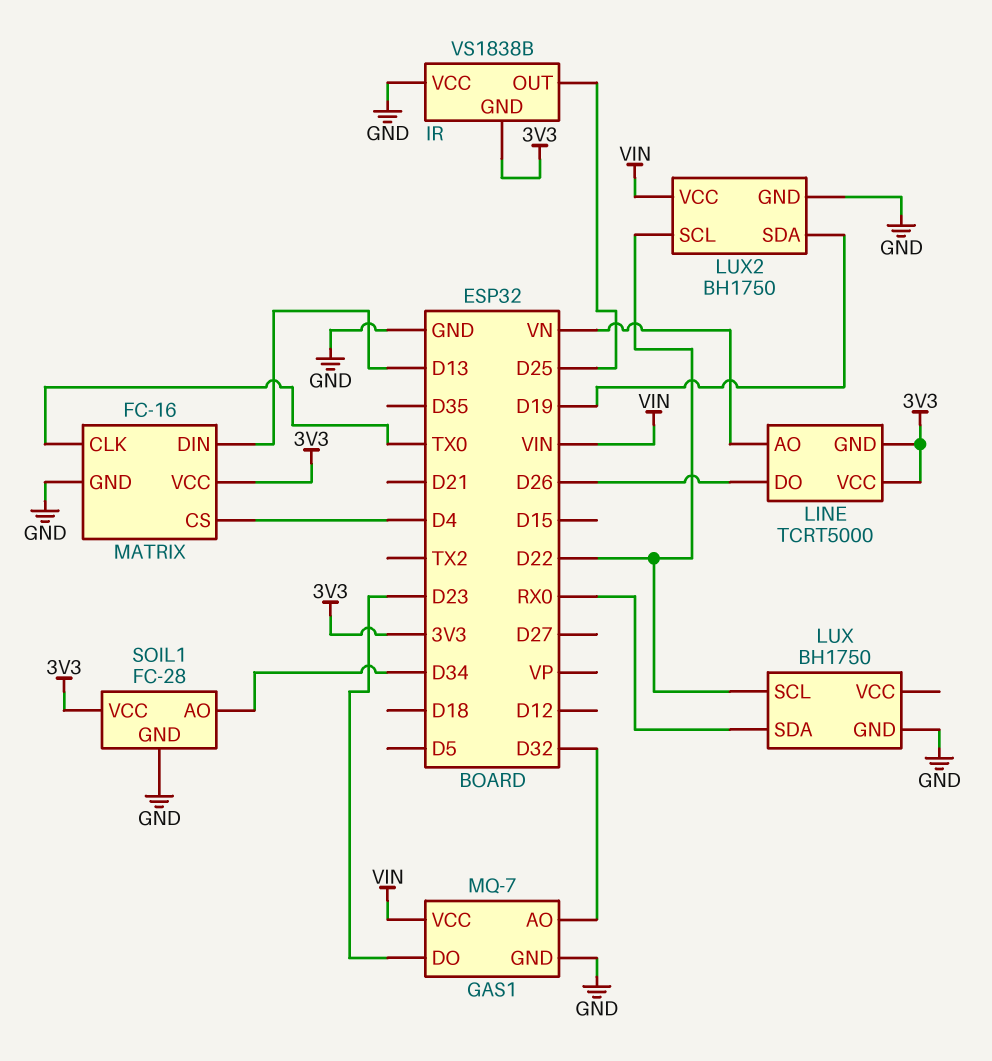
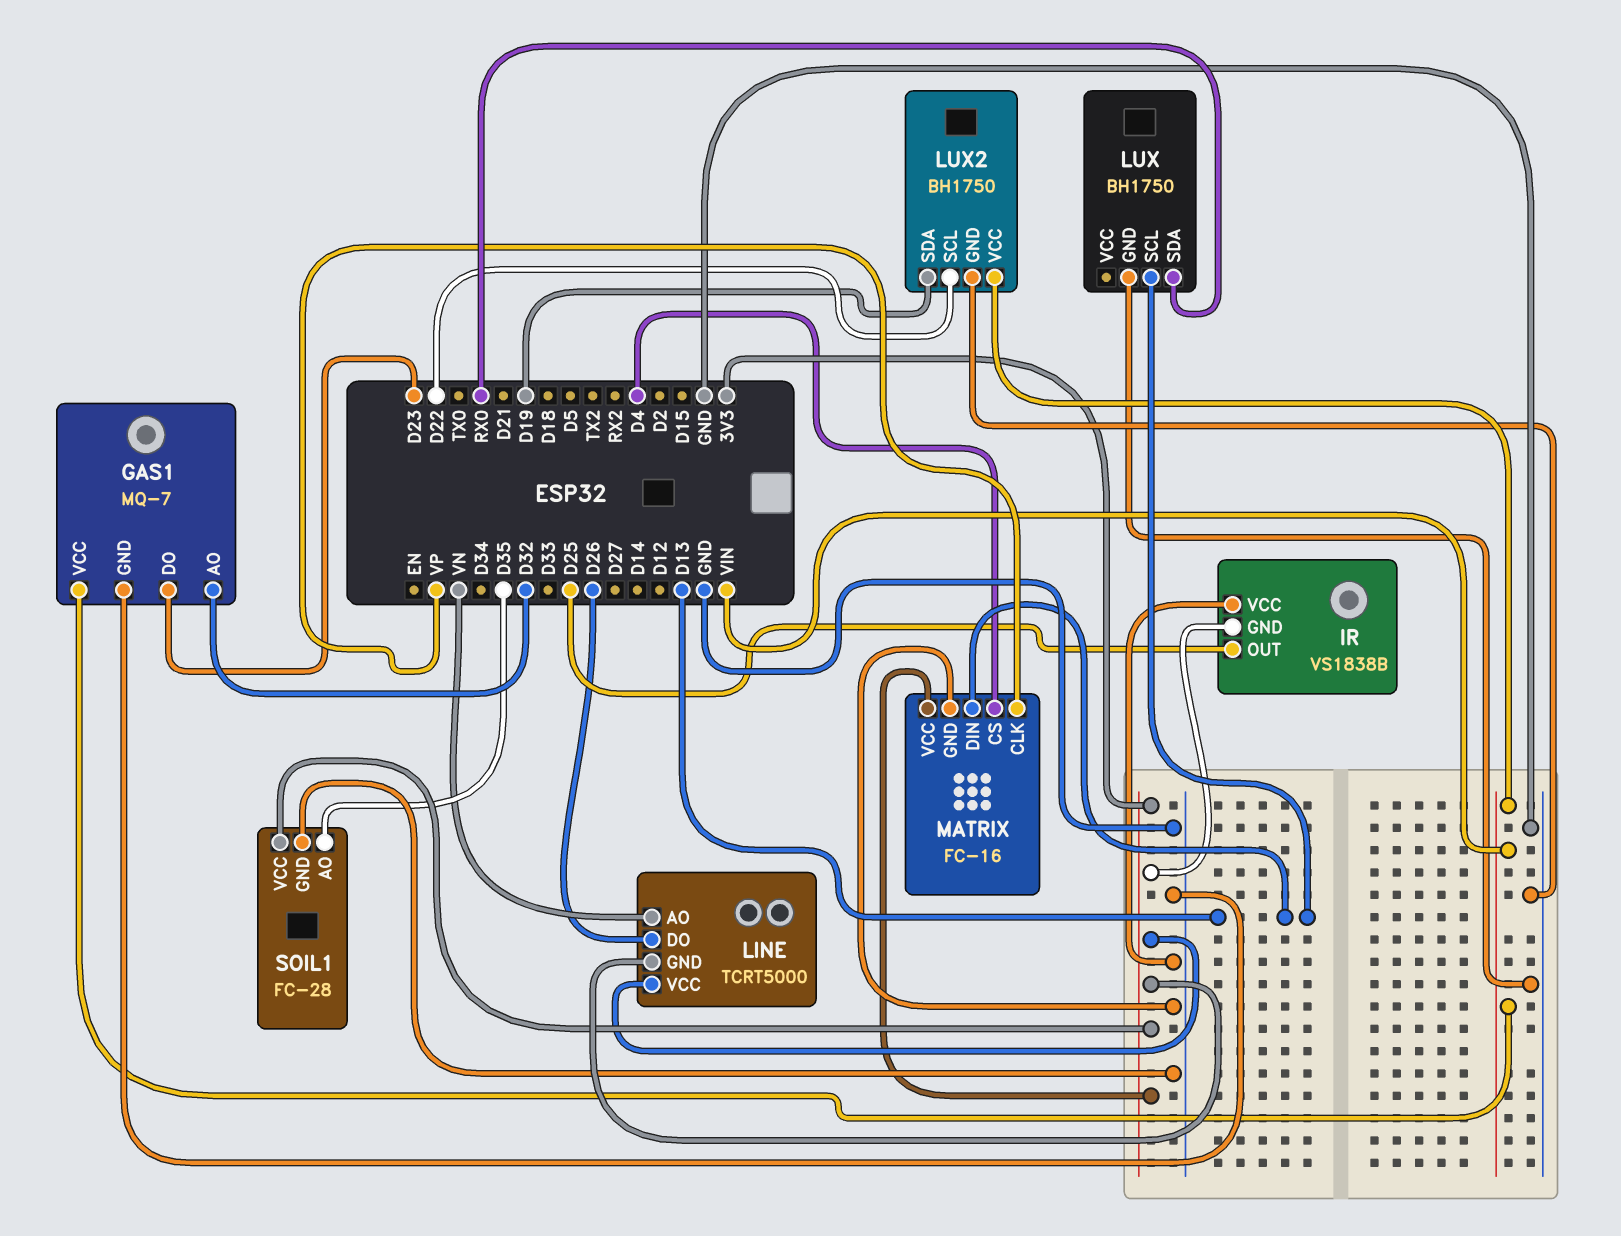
LUX pin SCL: D22 -> D13
MATRIX pin CLK: TX0 -> VP
SOIL1 pin AO: D34 -> D35

